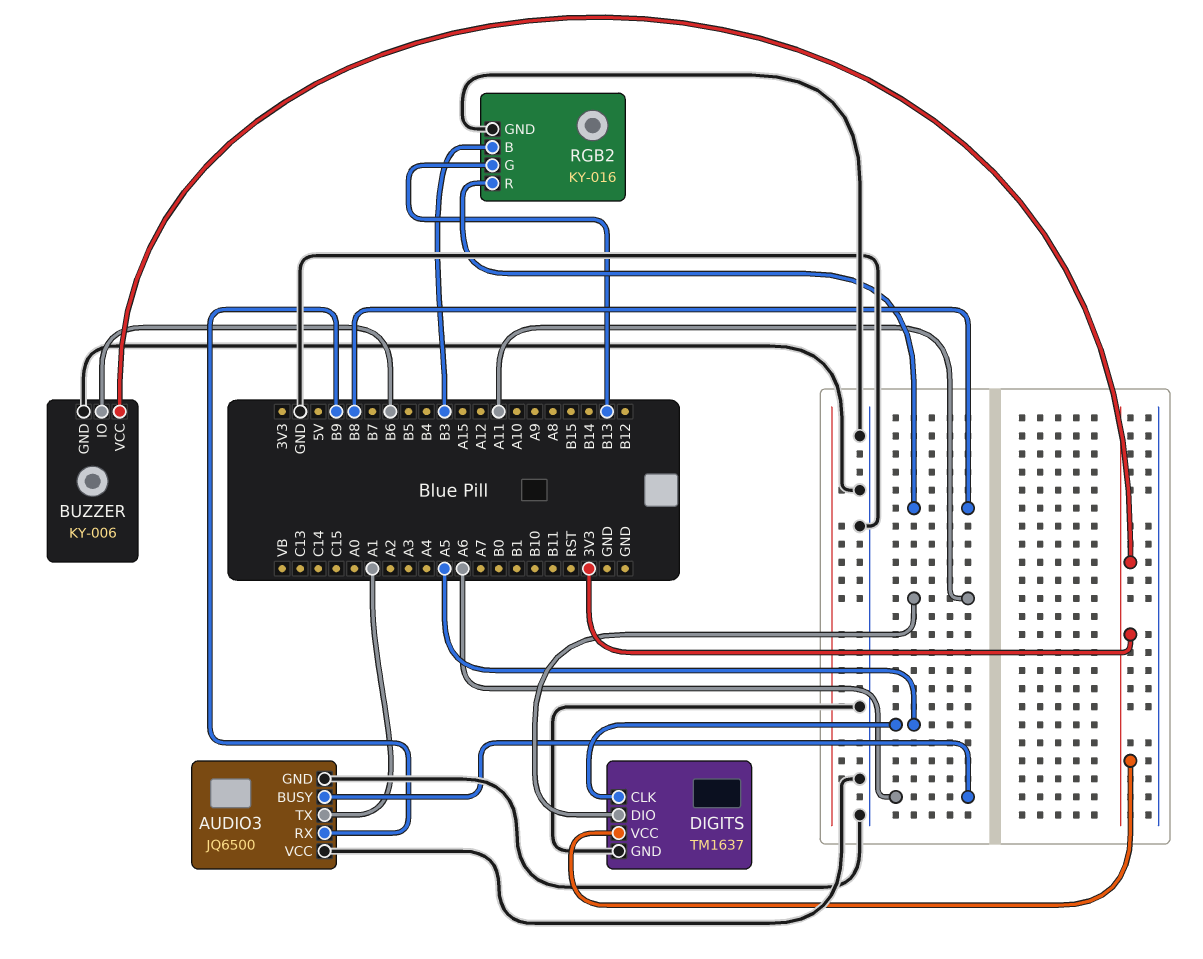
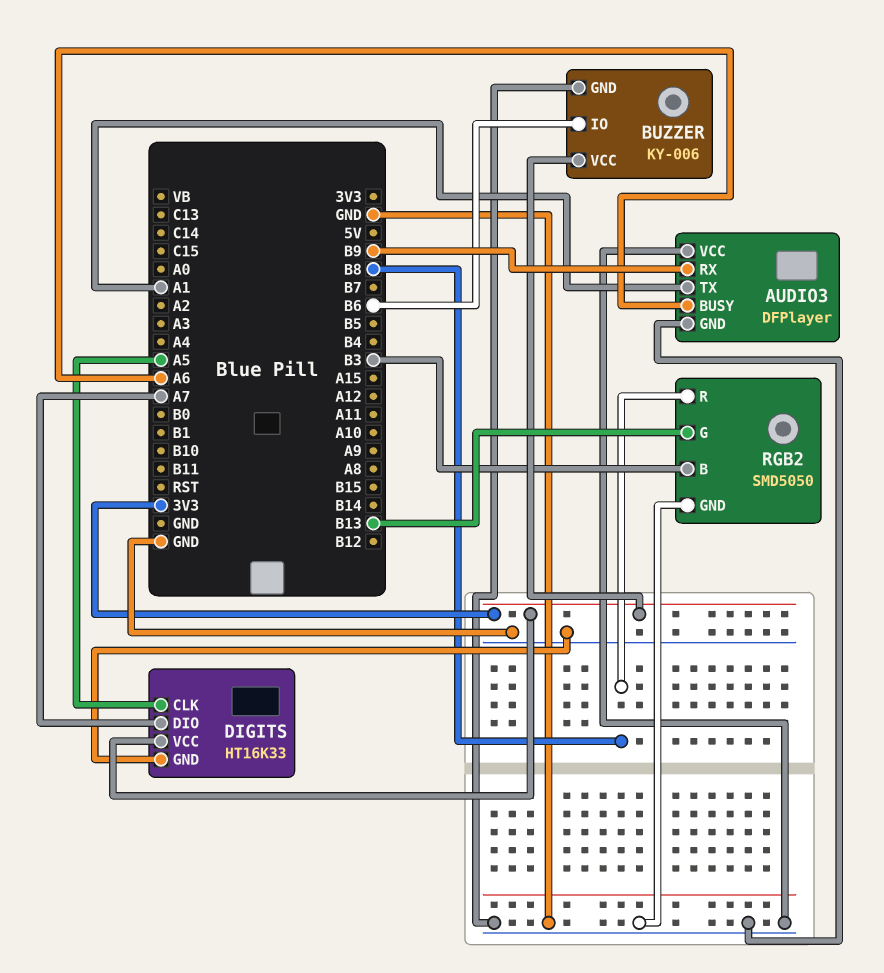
AUDIO3: JQ6500 -> DFPlayer
DIGITS: TM1637 -> HT16K33
DIGITS pin DIO: A11 -> A7
RGB2: KY-016 -> SMD5050

